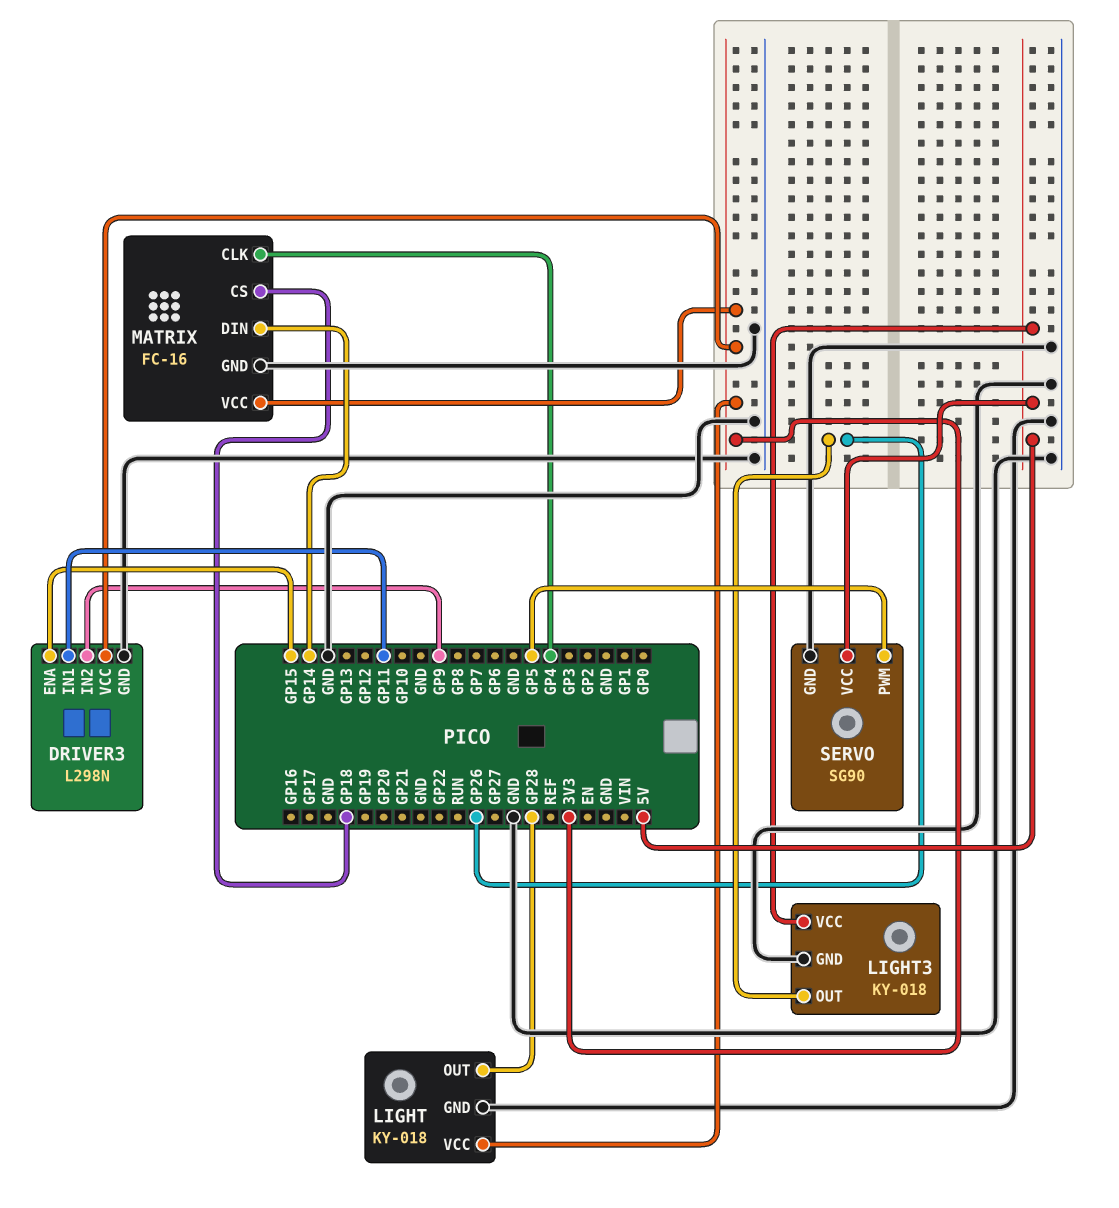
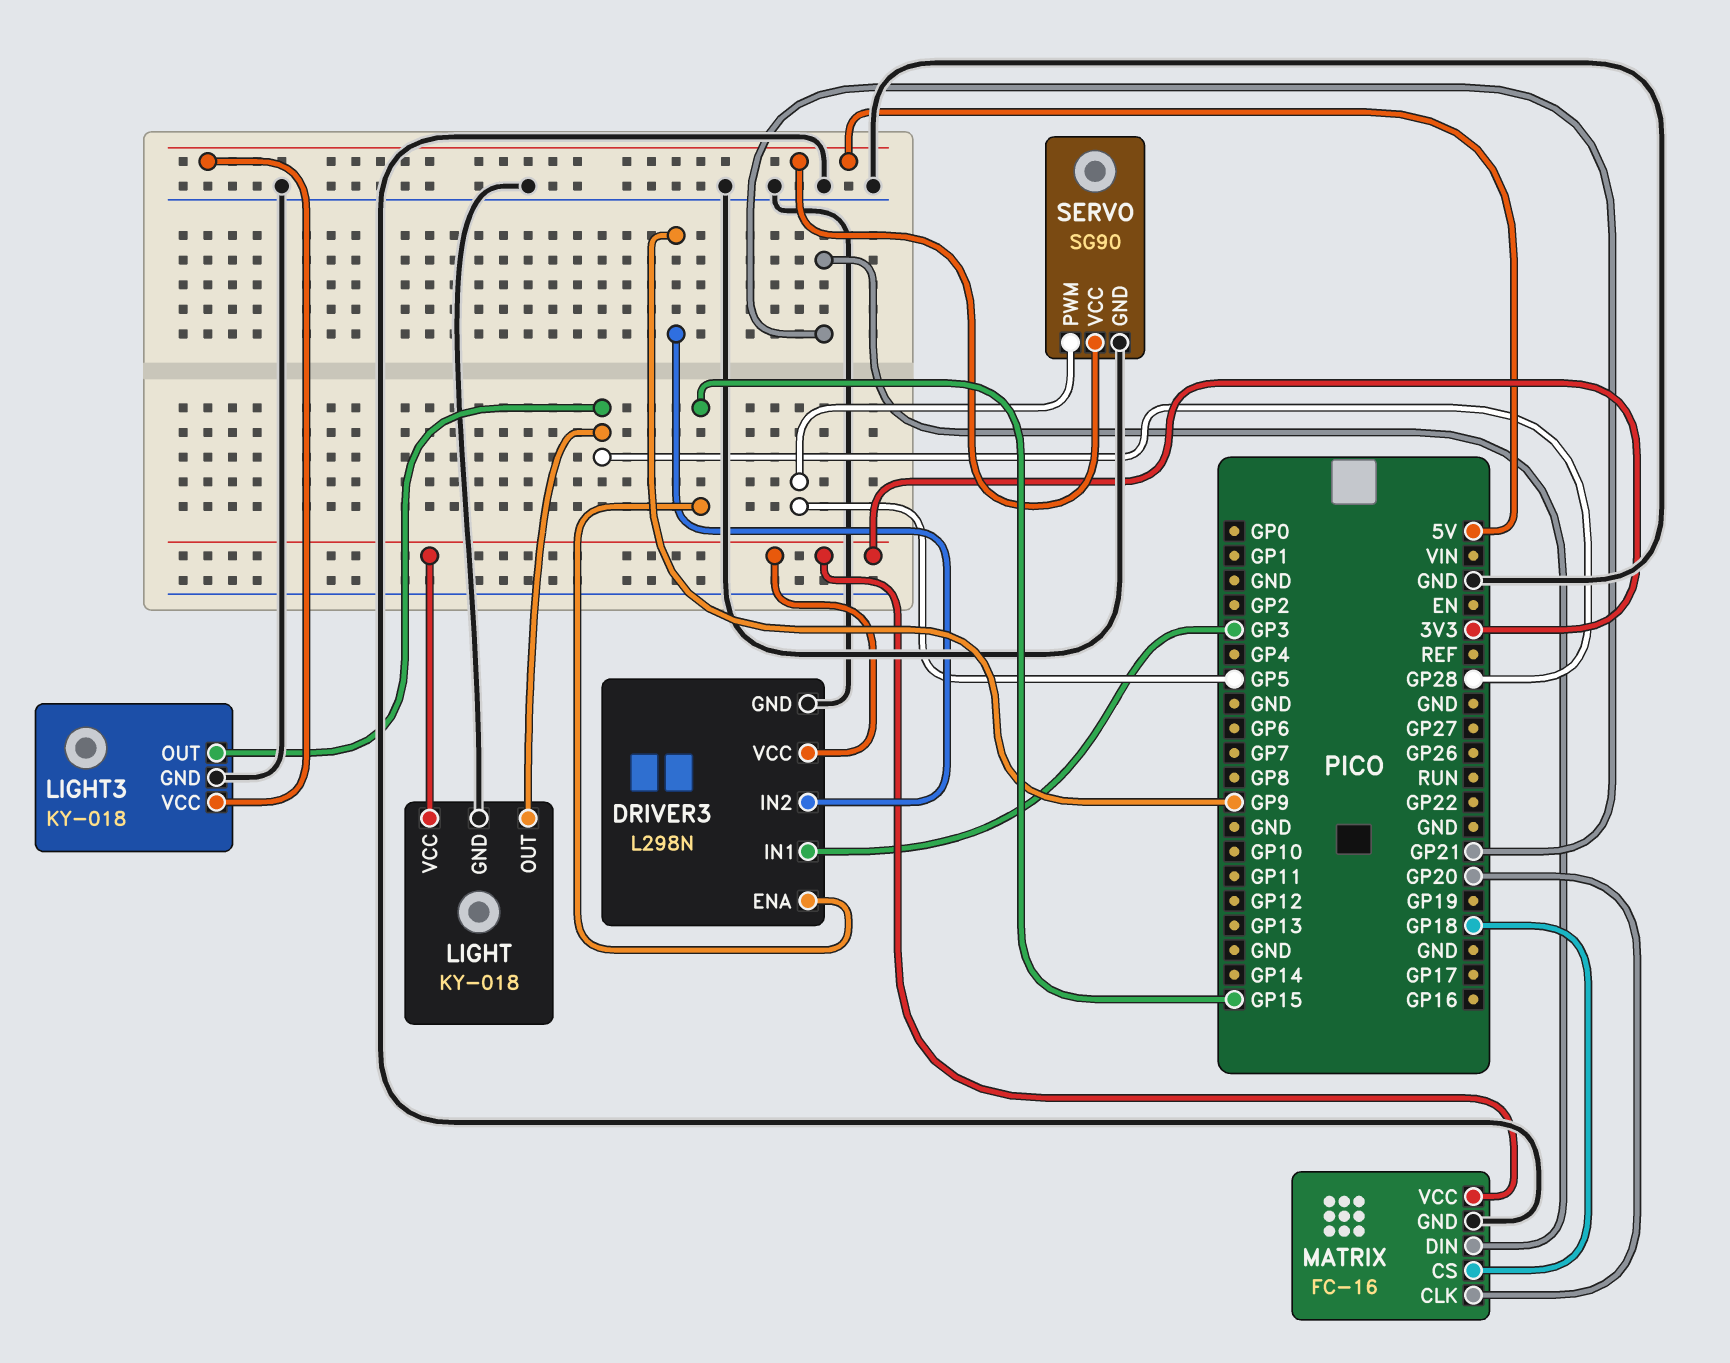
DRIVER3 pin IN1: GP11 -> GP3
LIGHT3 pin OUT: GP26 -> GP28
MATRIX pin CLK: GP4 -> GP20
MATRIX pin DIN: GP14 -> GP21

